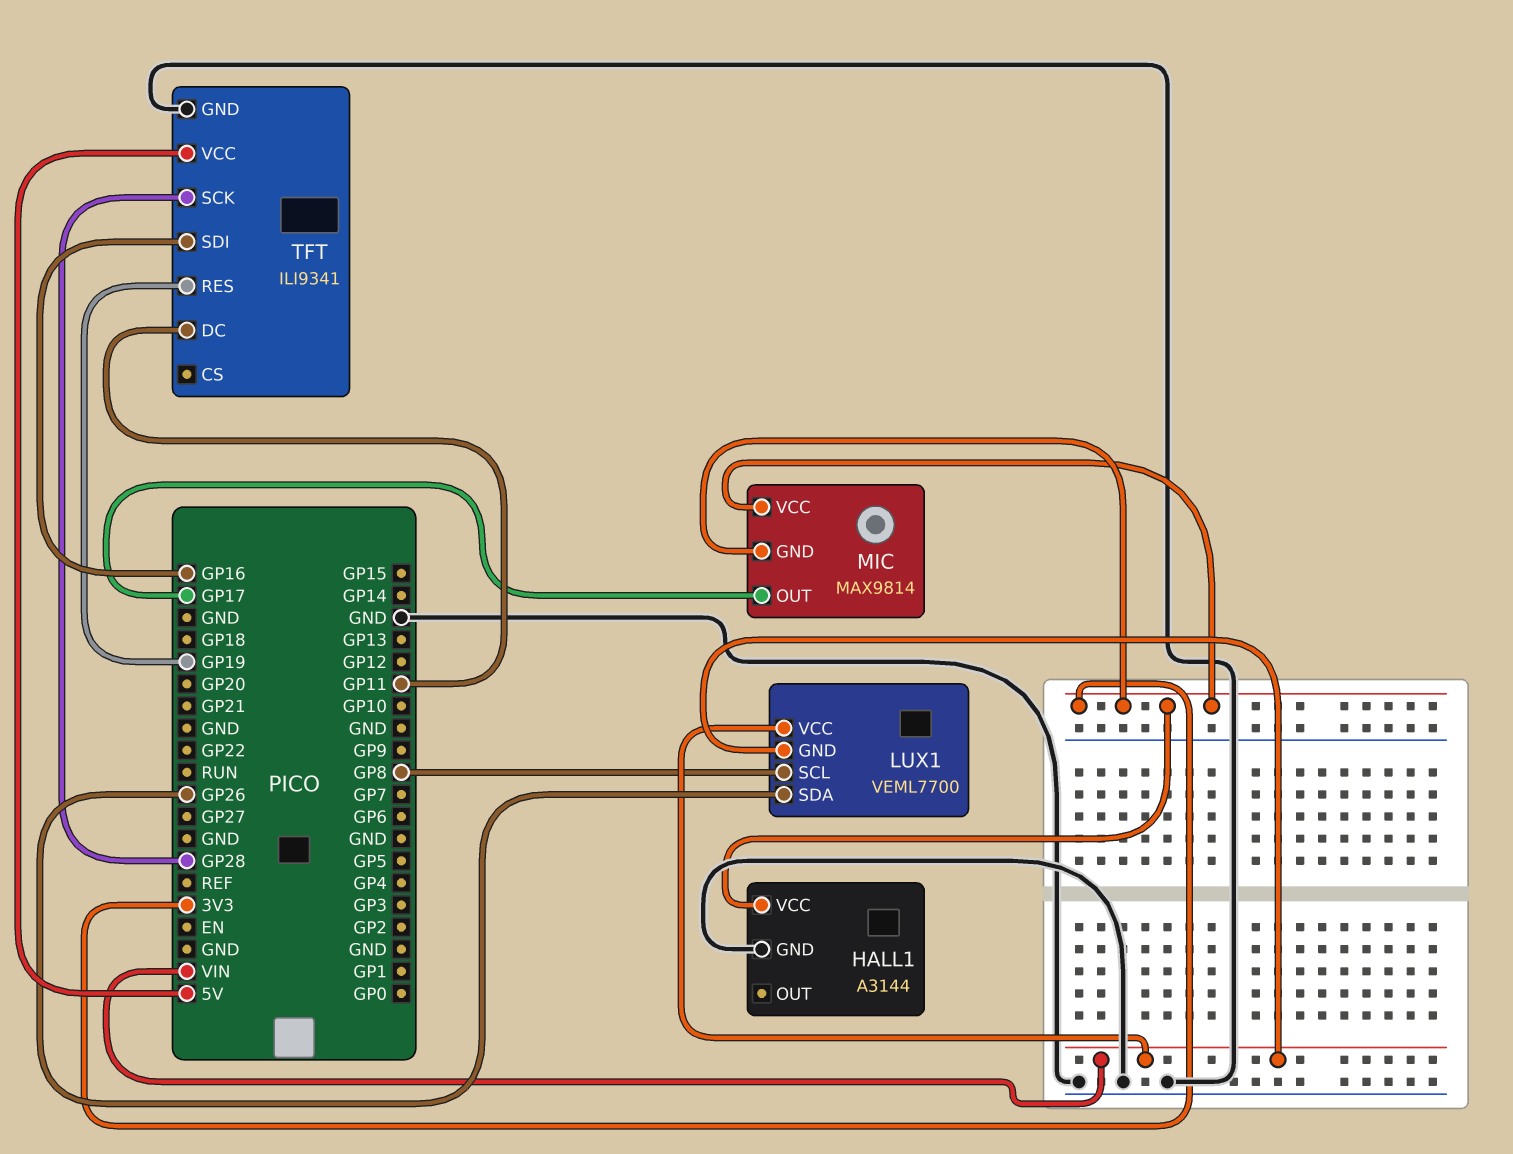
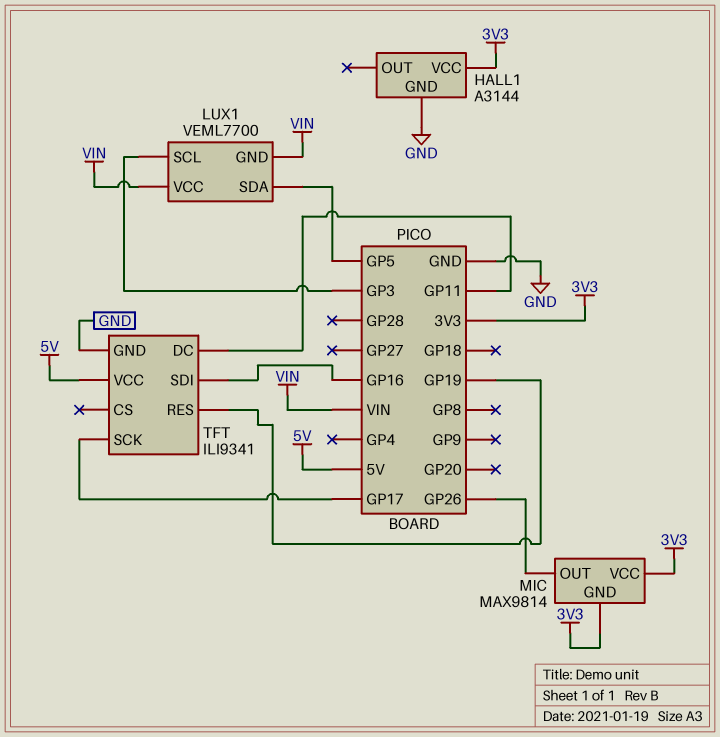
LUX1 pin SCL: GP8 -> GP3
LUX1 pin SDA: GP26 -> GP5
MIC pin OUT: GP17 -> GP26
TFT pin SCK: GP28 -> GP17

